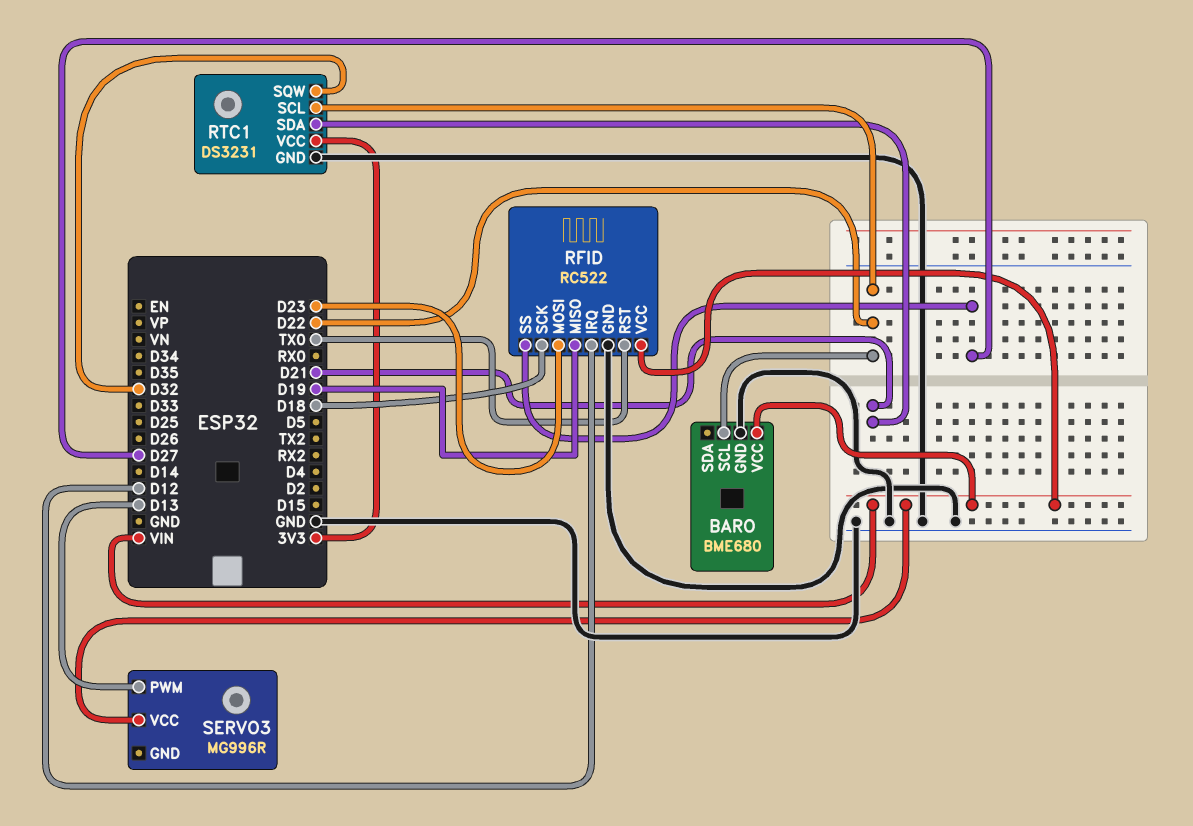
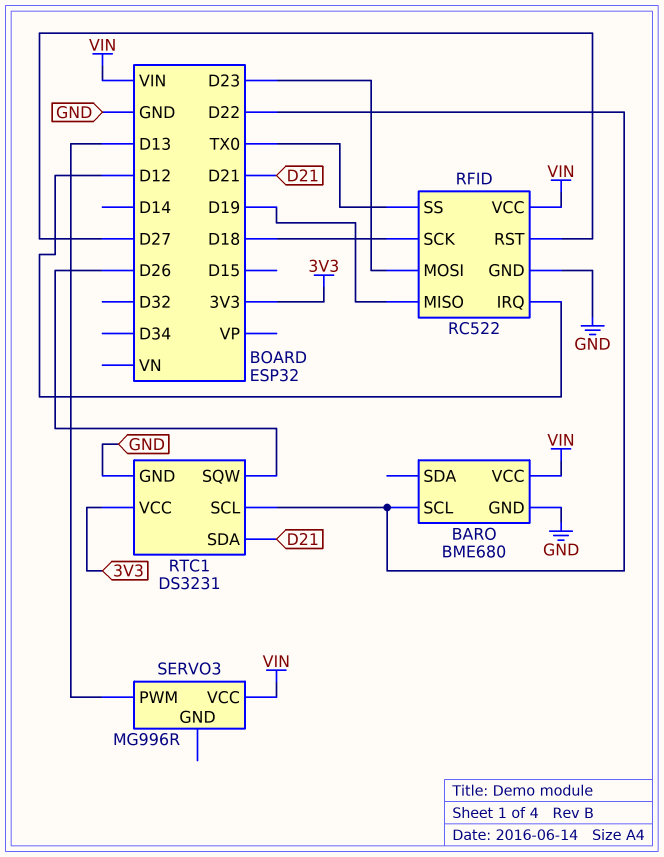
RFID pin RST: TX0 -> D27
RFID pin SS: D27 -> TX0
RTC1 pin SQW: D32 -> D26

